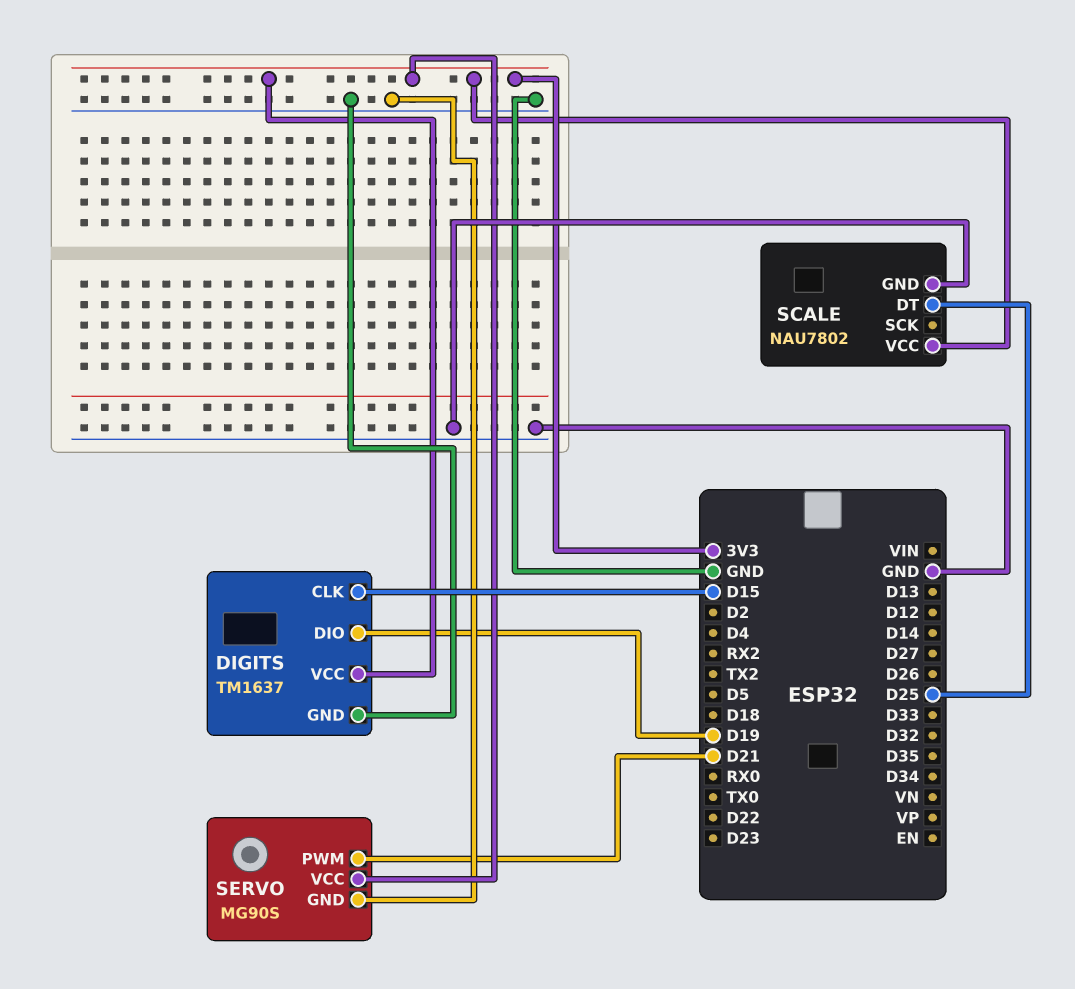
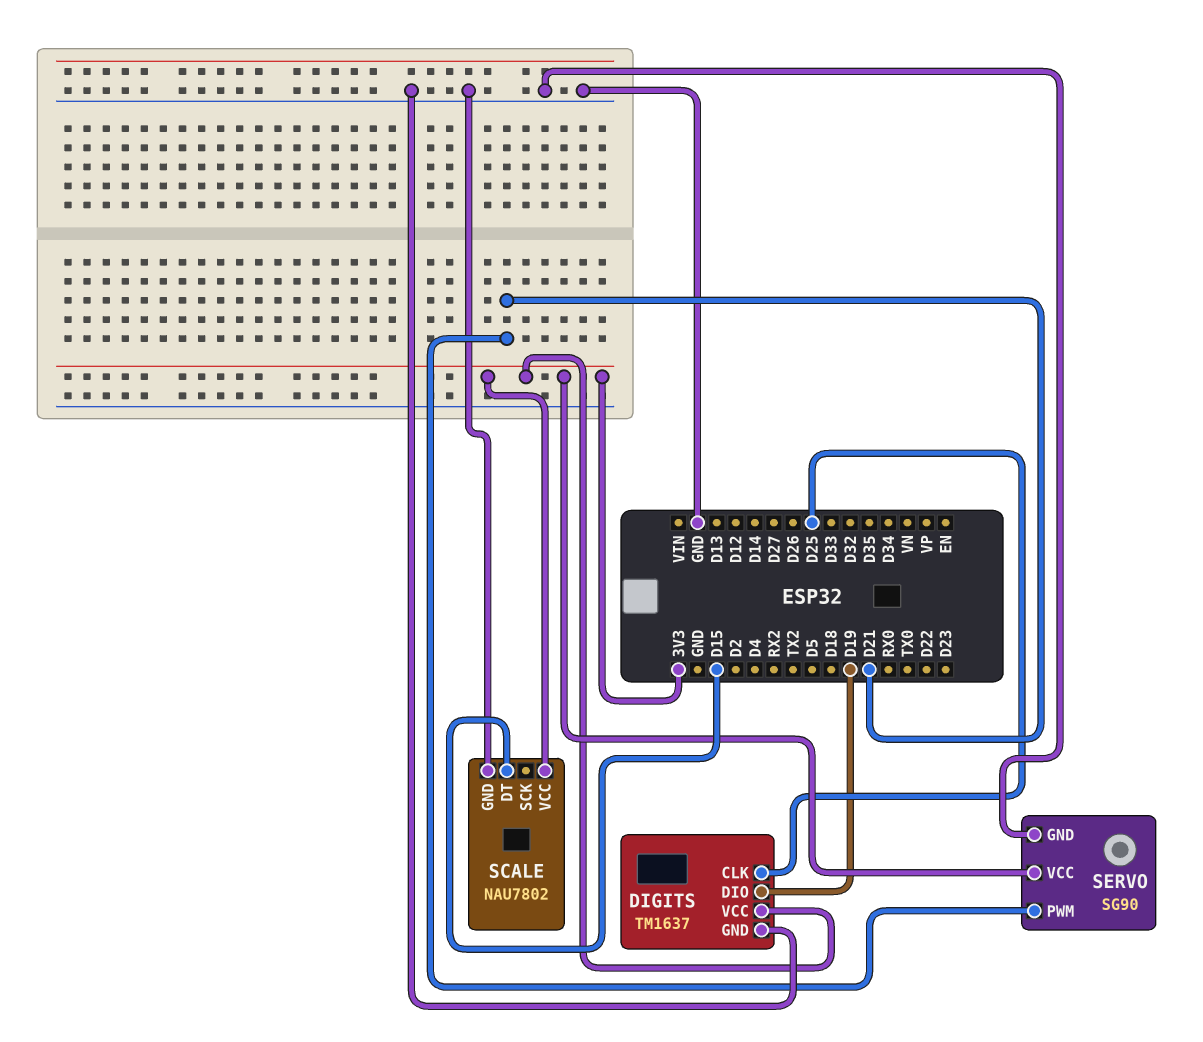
DIGITS pin CLK: D15 -> D25
SCALE pin DT: D25 -> D15
SERVO: MG90S -> SG90

